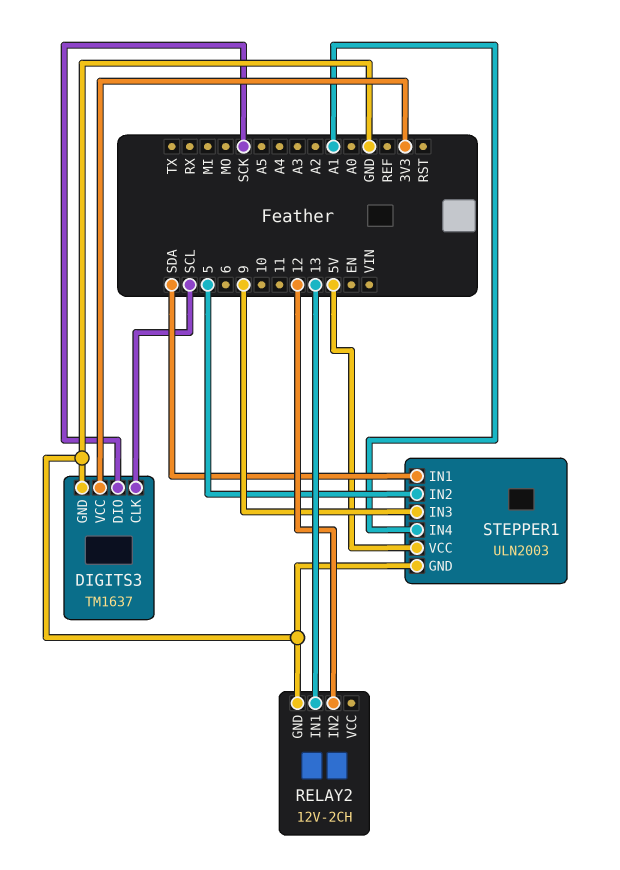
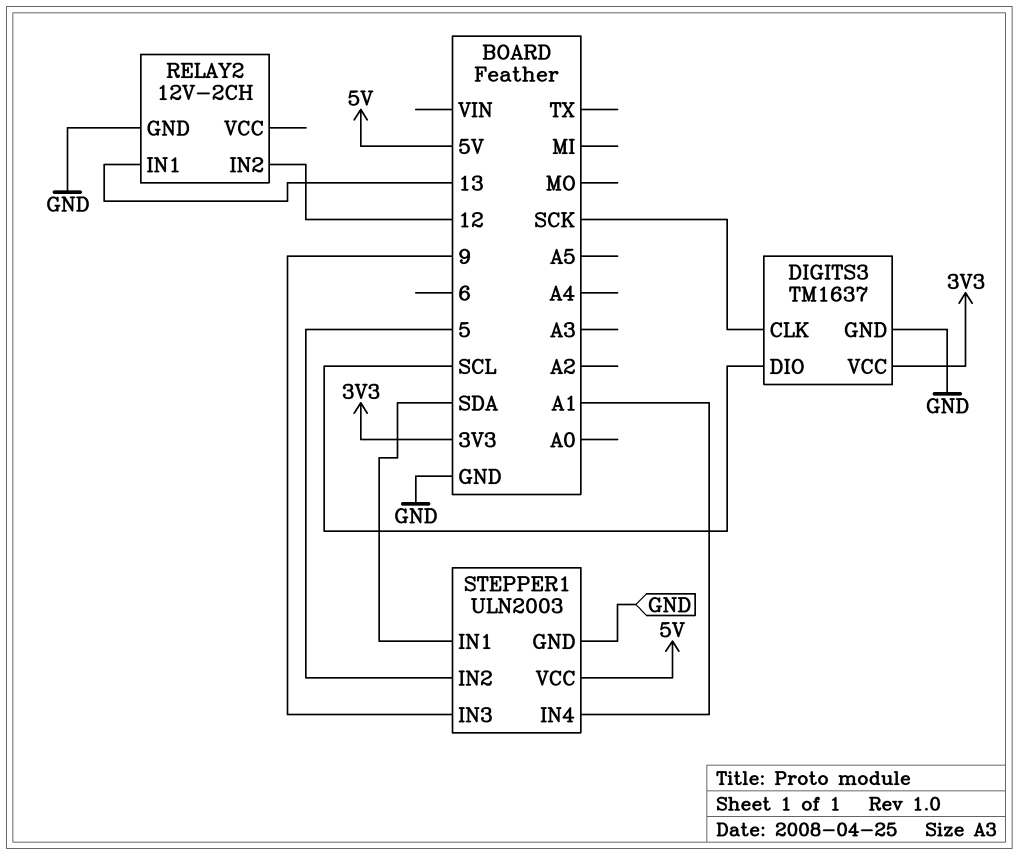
DIGITS3 pin CLK: SCL -> SCK
DIGITS3 pin DIO: SCK -> SCL

